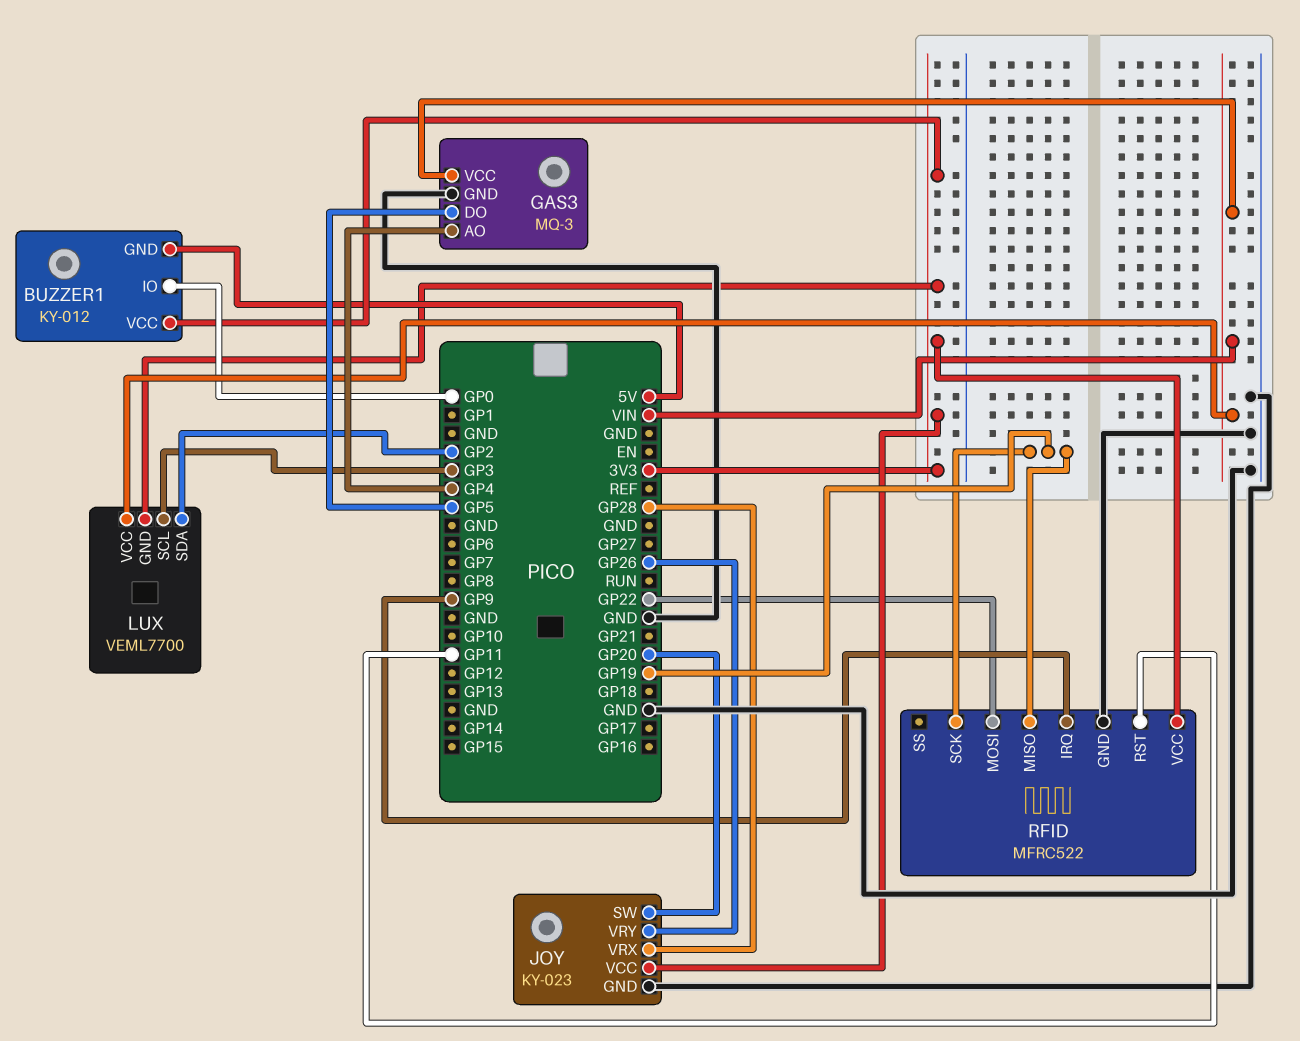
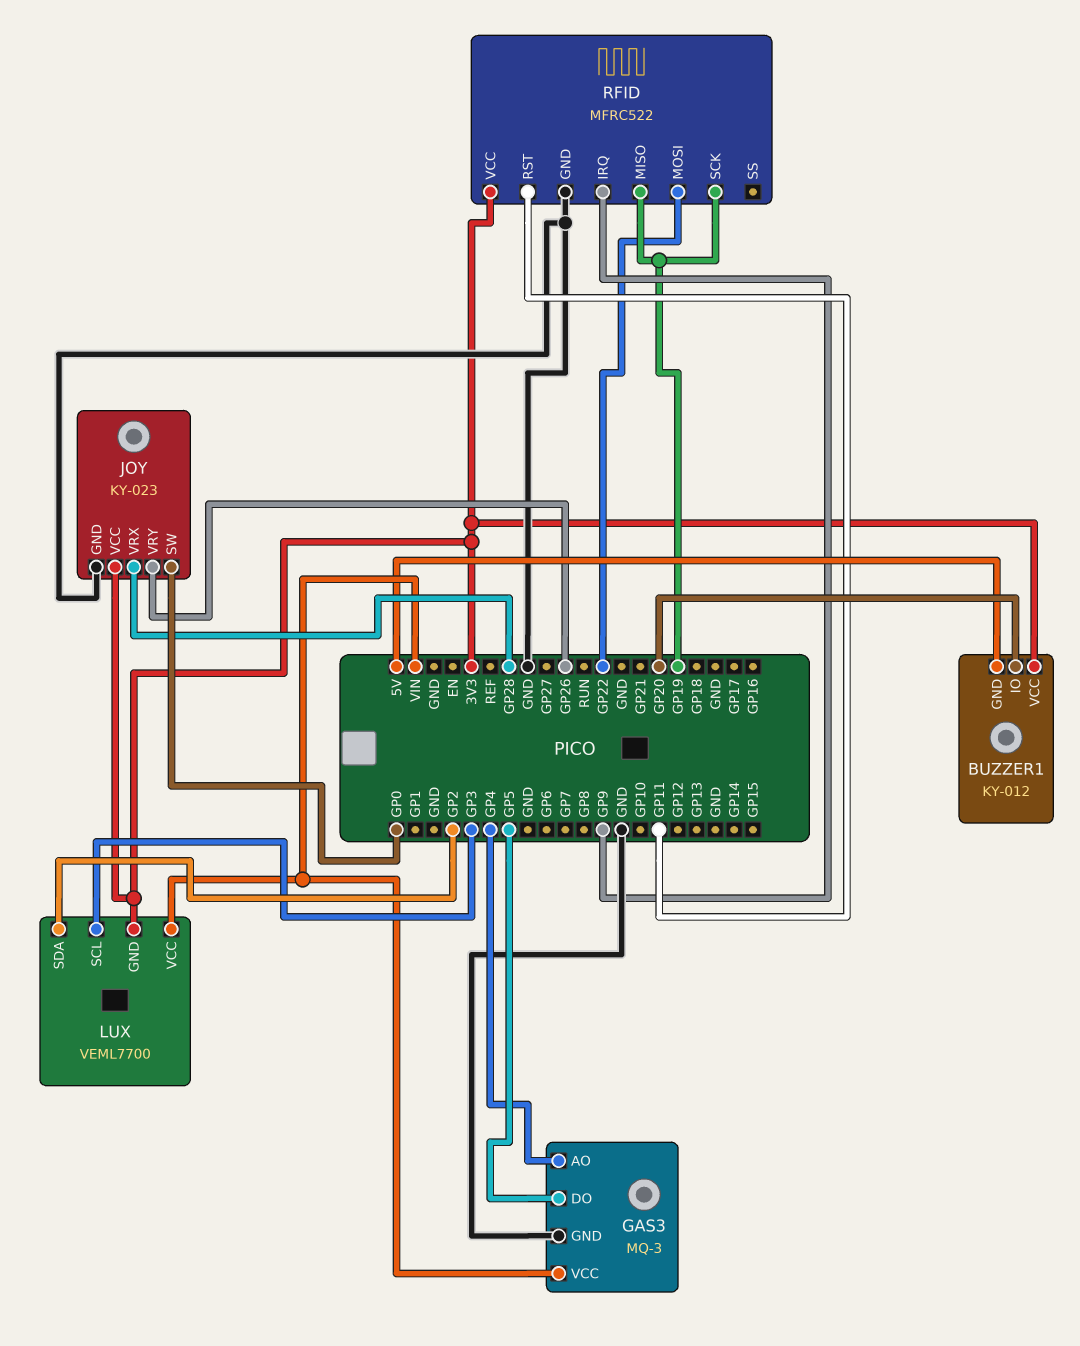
BUZZER1 pin IO: GP0 -> GP20
JOY pin SW: GP20 -> GP0

